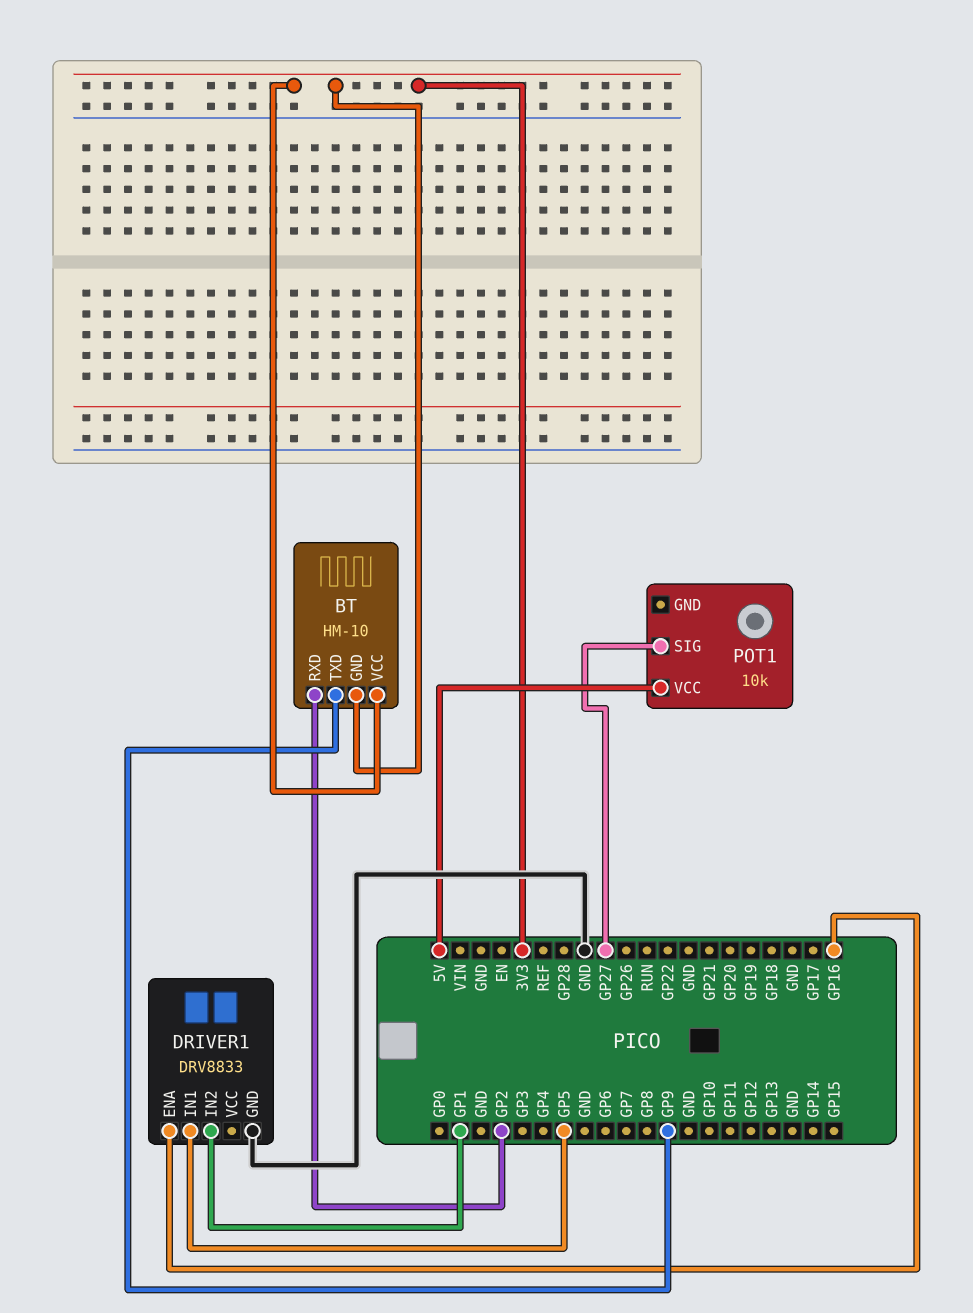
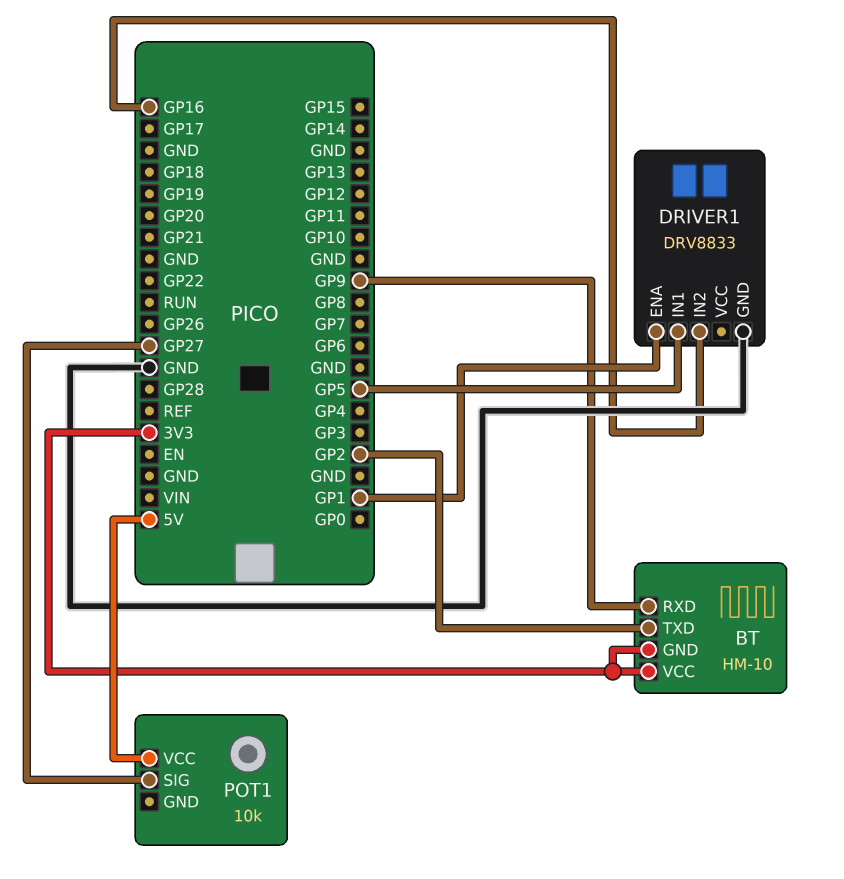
BT pin RXD: GP2 -> GP9
BT pin TXD: GP9 -> GP2
DRIVER1 pin ENA: GP16 -> GP1
DRIVER1 pin IN2: GP1 -> GP16

